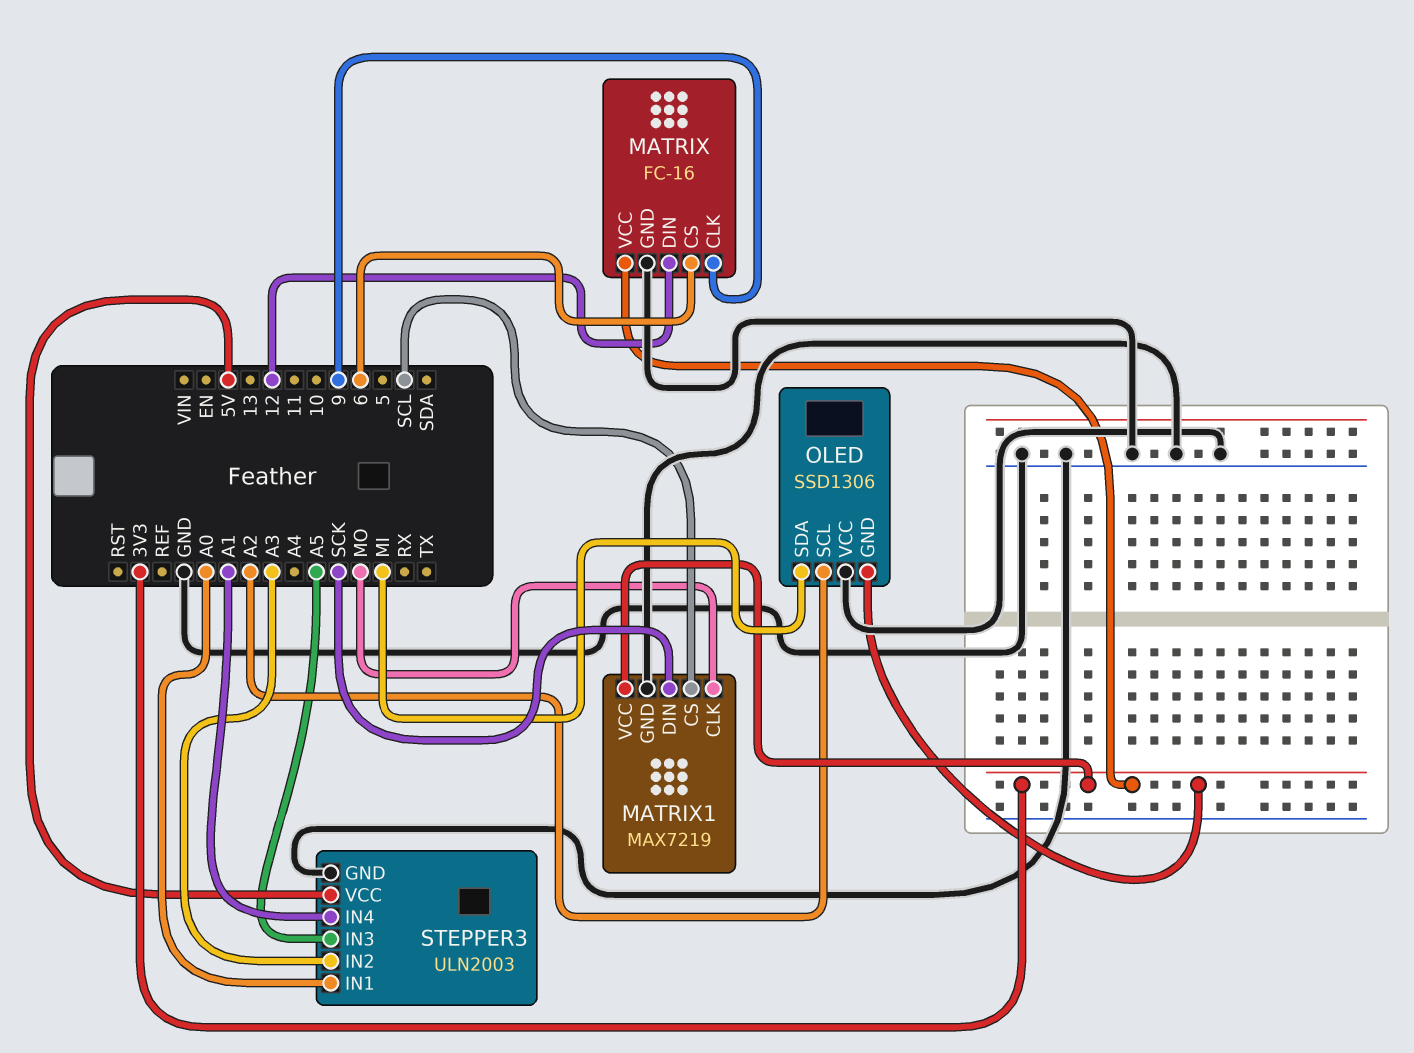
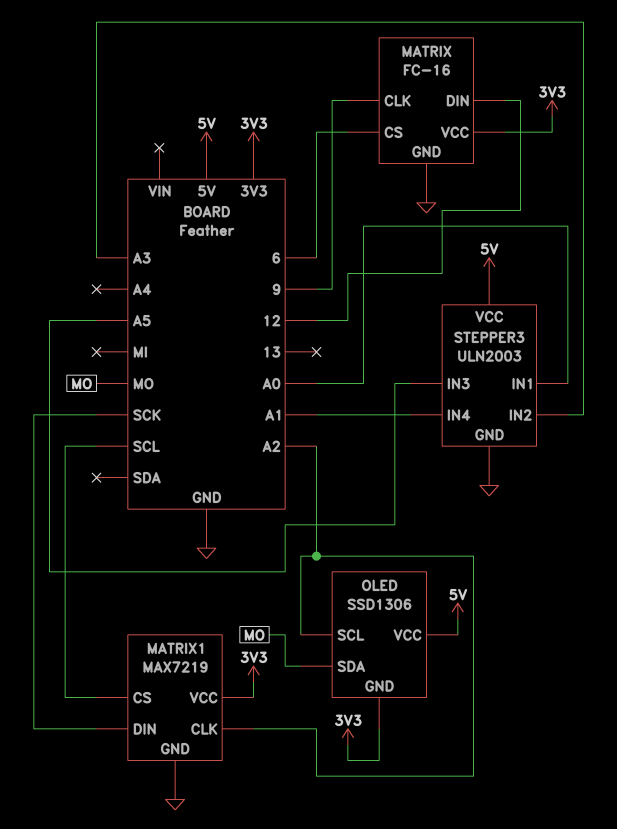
MATRIX1 pin CLK: MO -> A2
OLED pin SDA: MI -> MO
OLED pin VCC: GND -> 5V

